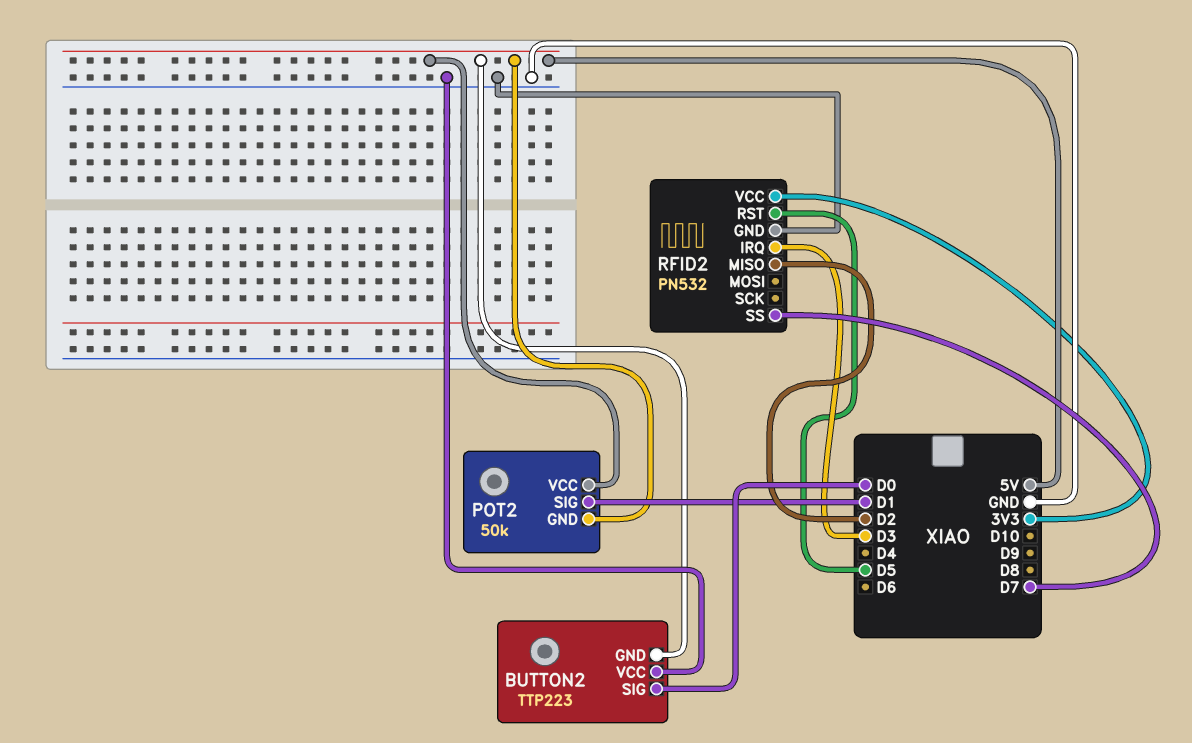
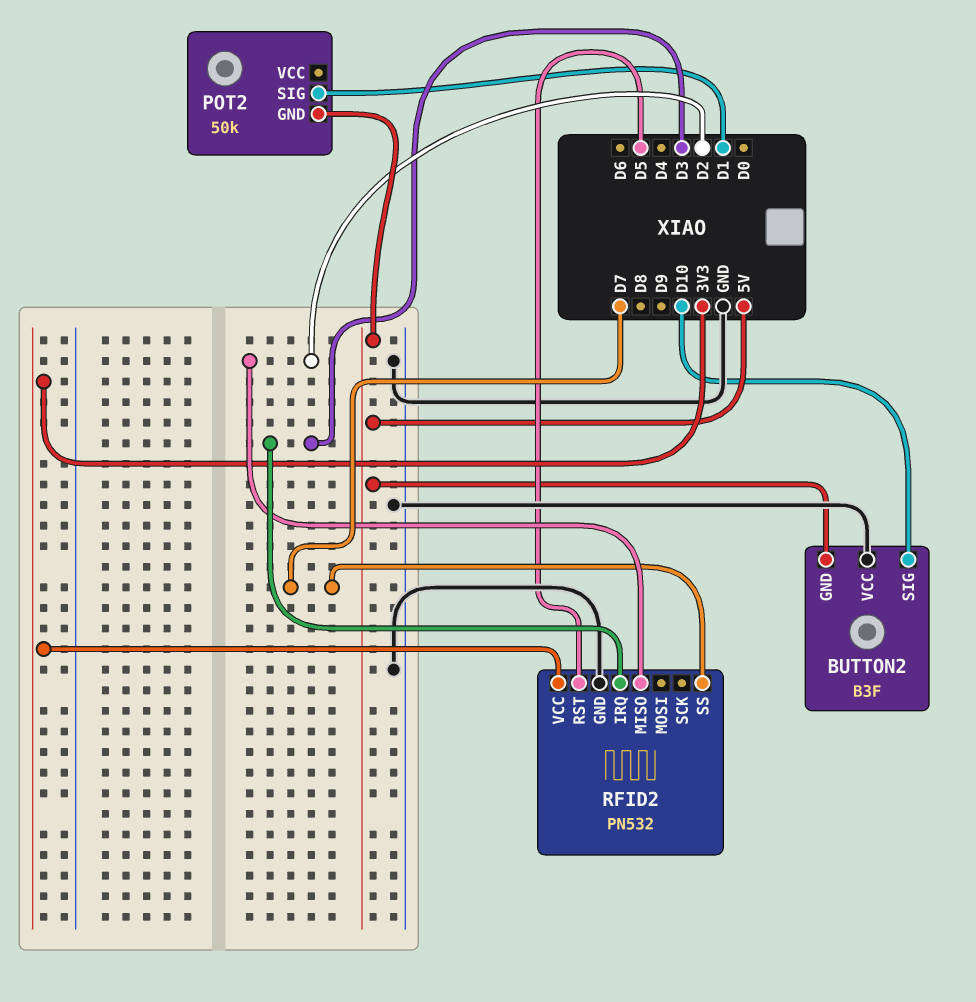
BUTTON2: TTP223 -> B3F
BUTTON2 pin SIG: D0 -> D10
POT2 pin VCC: 5V -> none

